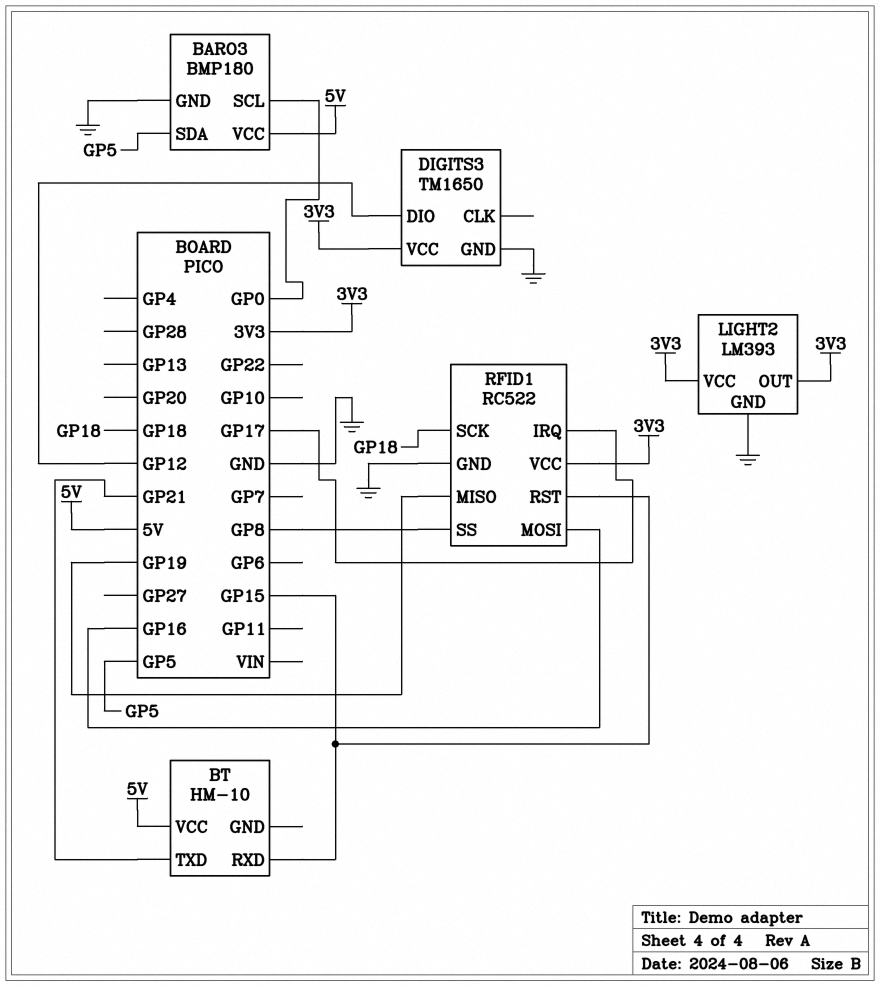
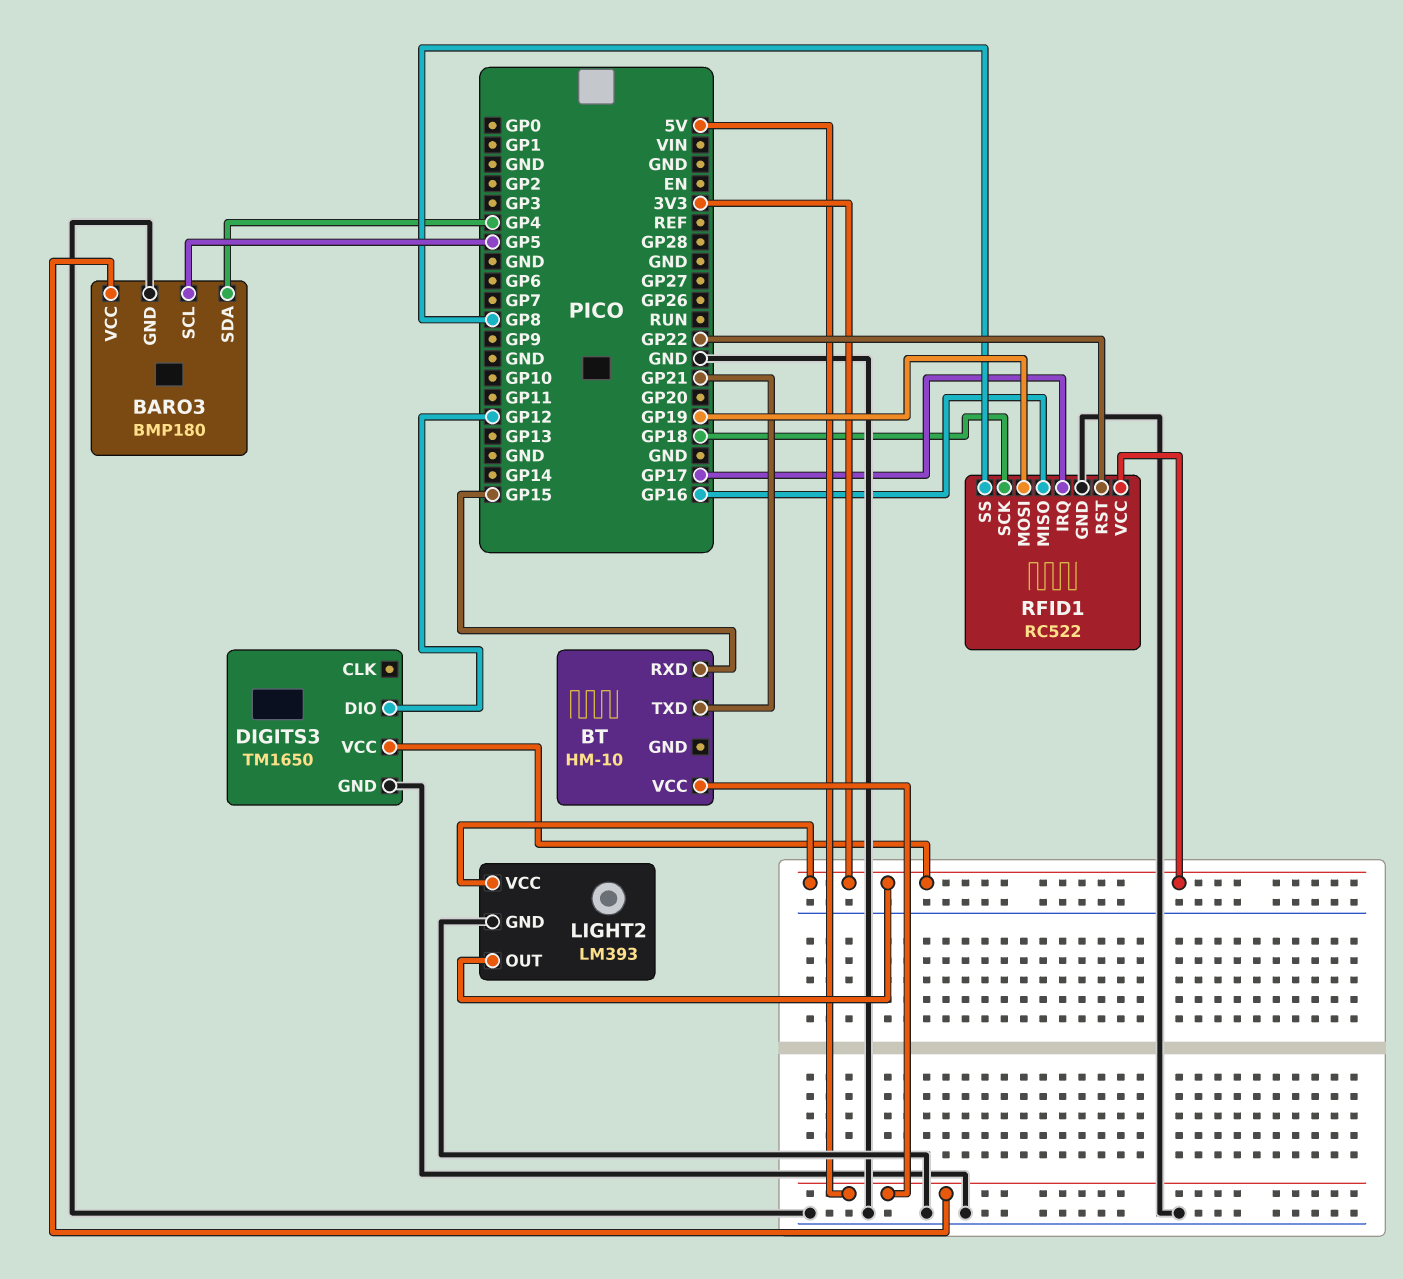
BARO3 pin SCL: GP0 -> GP5
BARO3 pin SDA: GP5 -> GP4
RFID1 pin MISO: GP19 -> GP16
RFID1 pin MOSI: GP16 -> GP19
RFID1 pin RST: GP15 -> GP22

